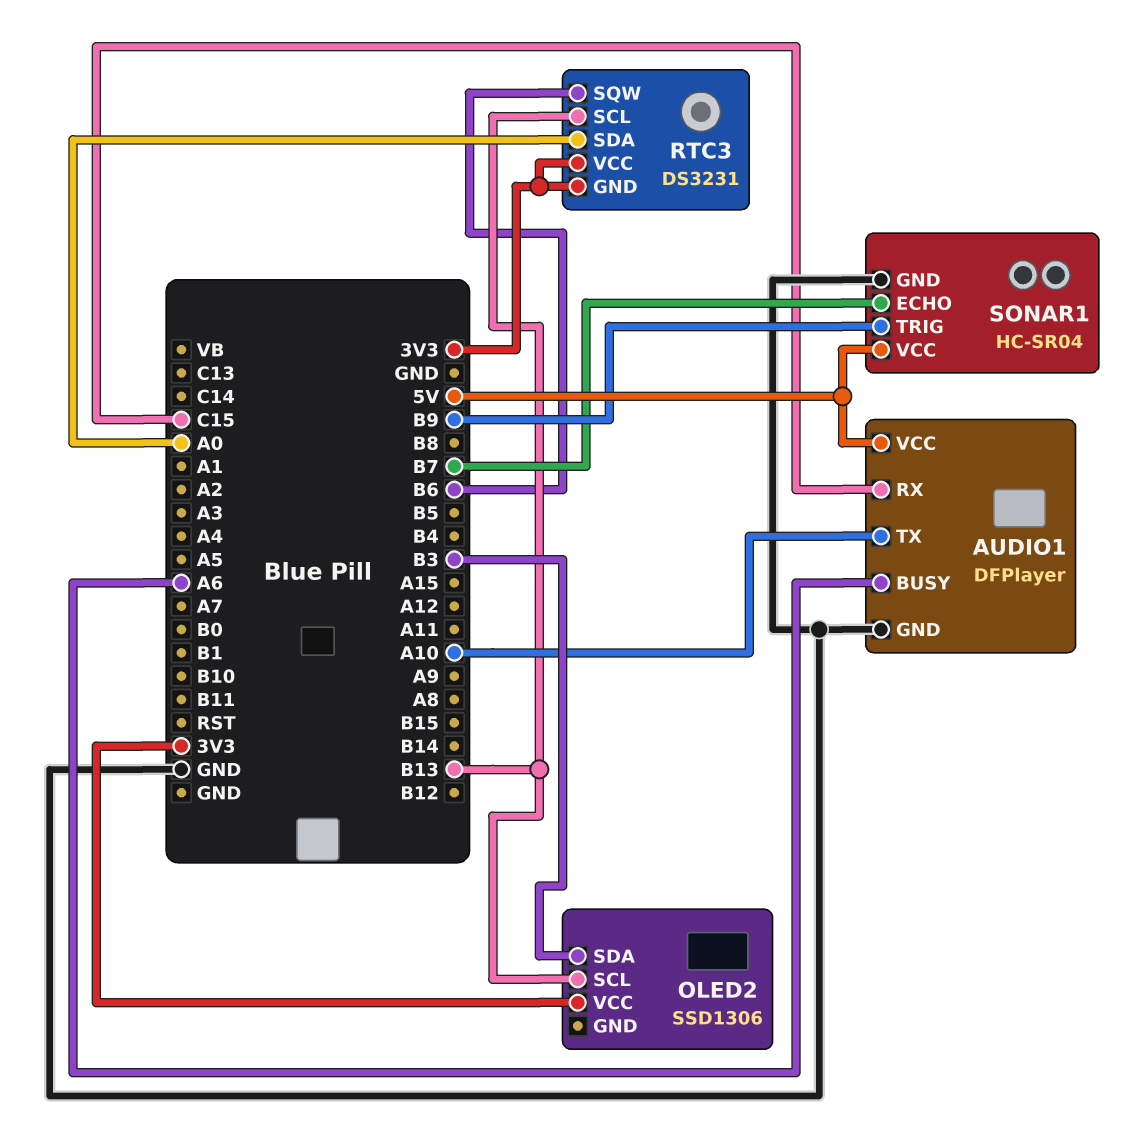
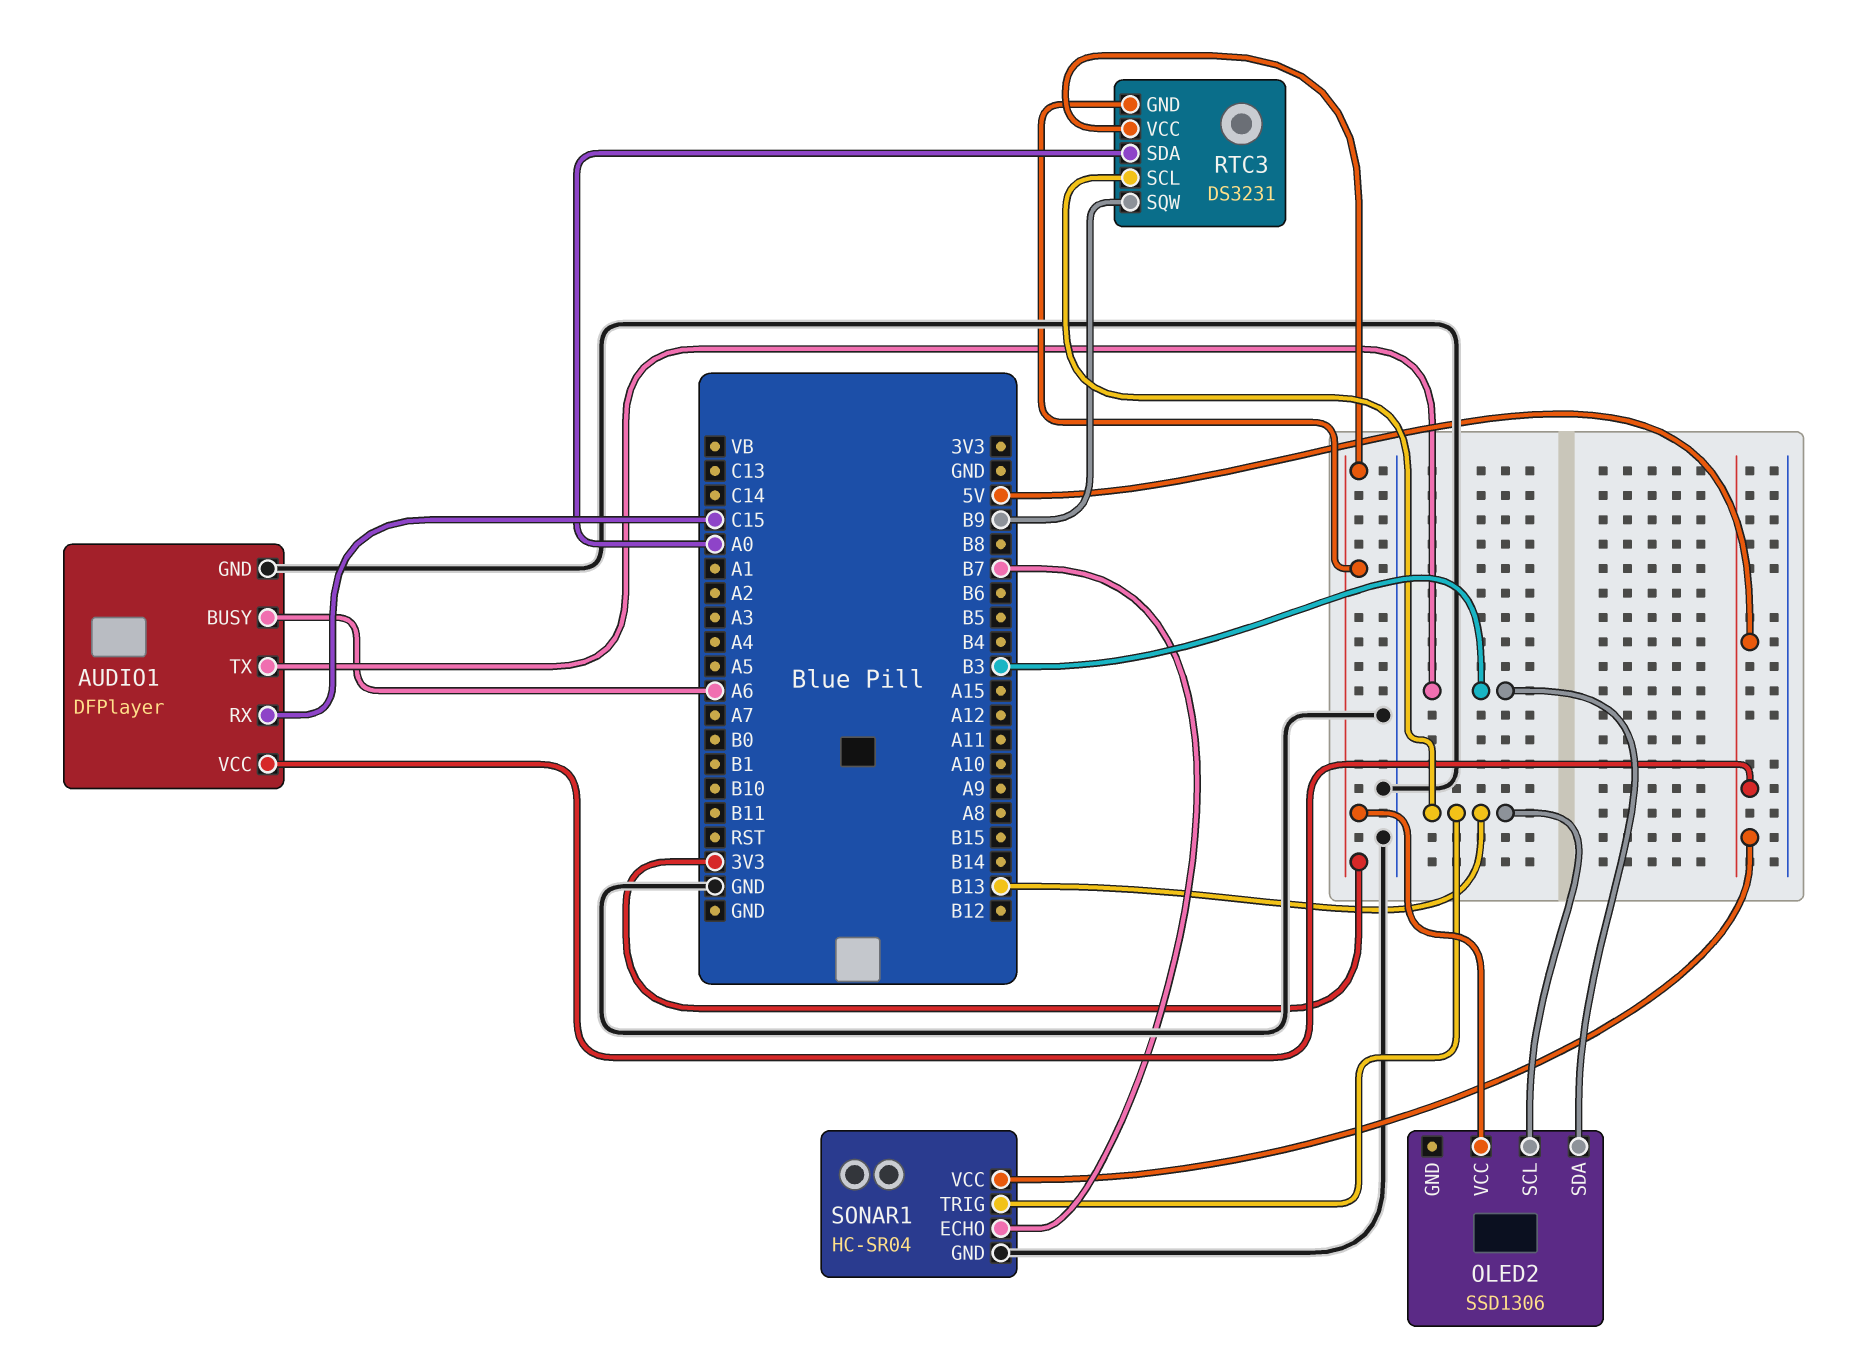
AUDIO1 pin TX: A10 -> B3
RTC3 pin SQW: B6 -> B9
SONAR1 pin TRIG: B9 -> B13

